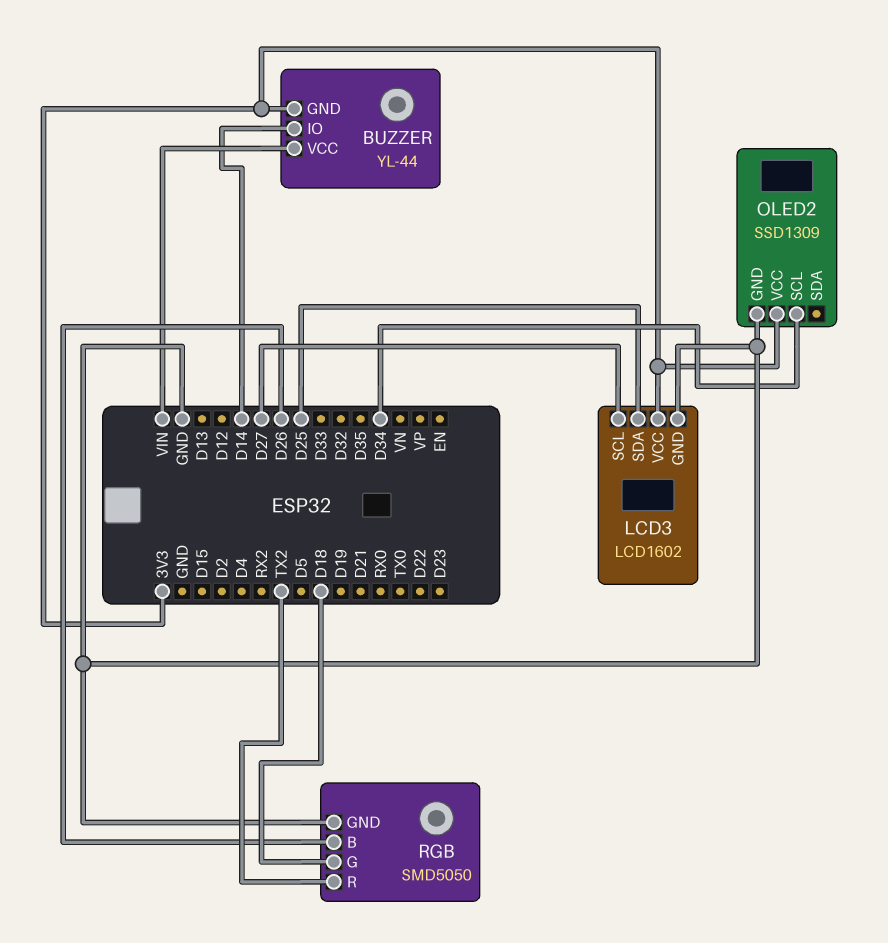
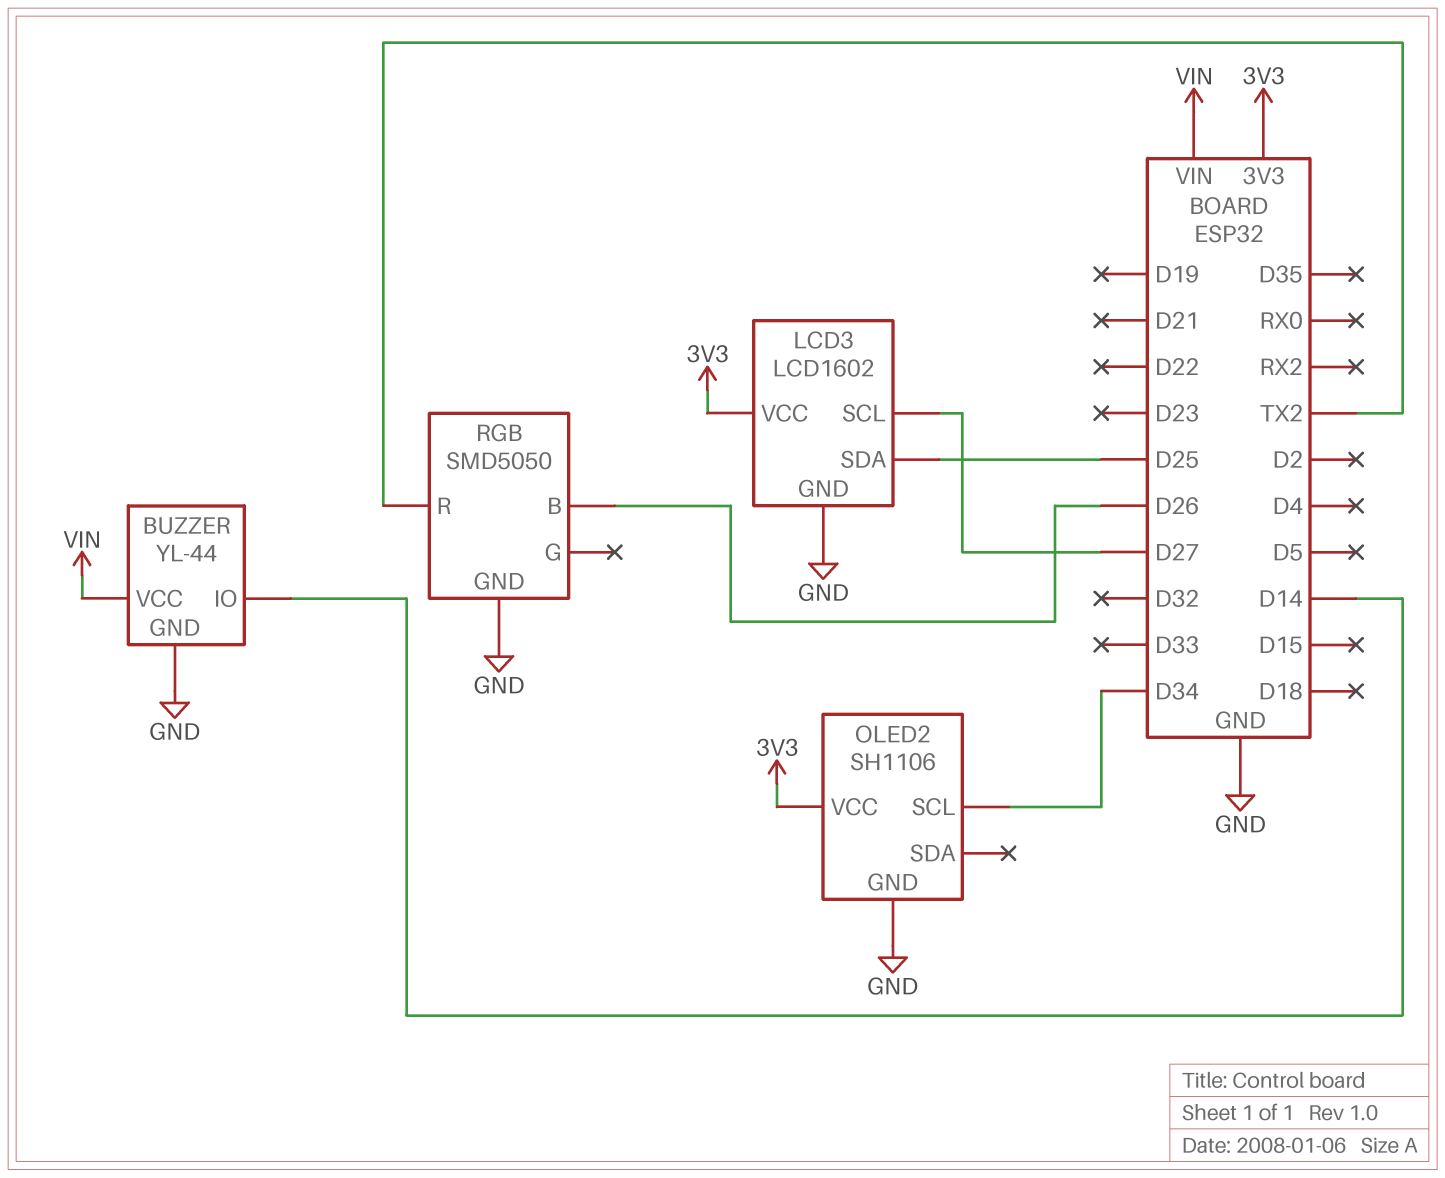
BUZZER pin GND: 3V3 -> GND
OLED2: SSD1309 -> SH1106
RGB pin G: D18 -> none

